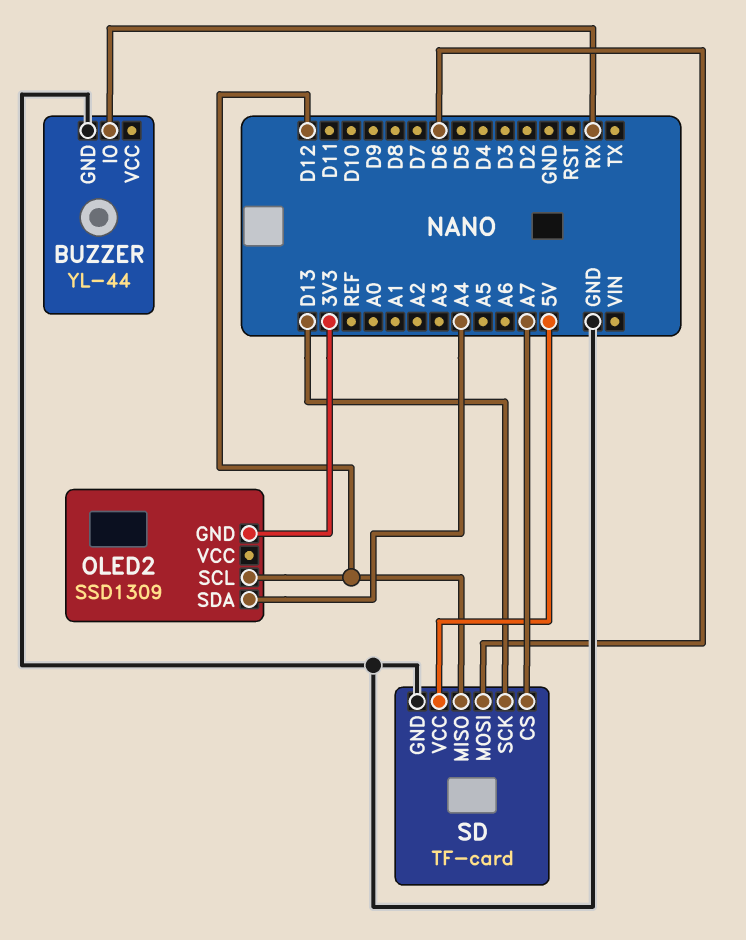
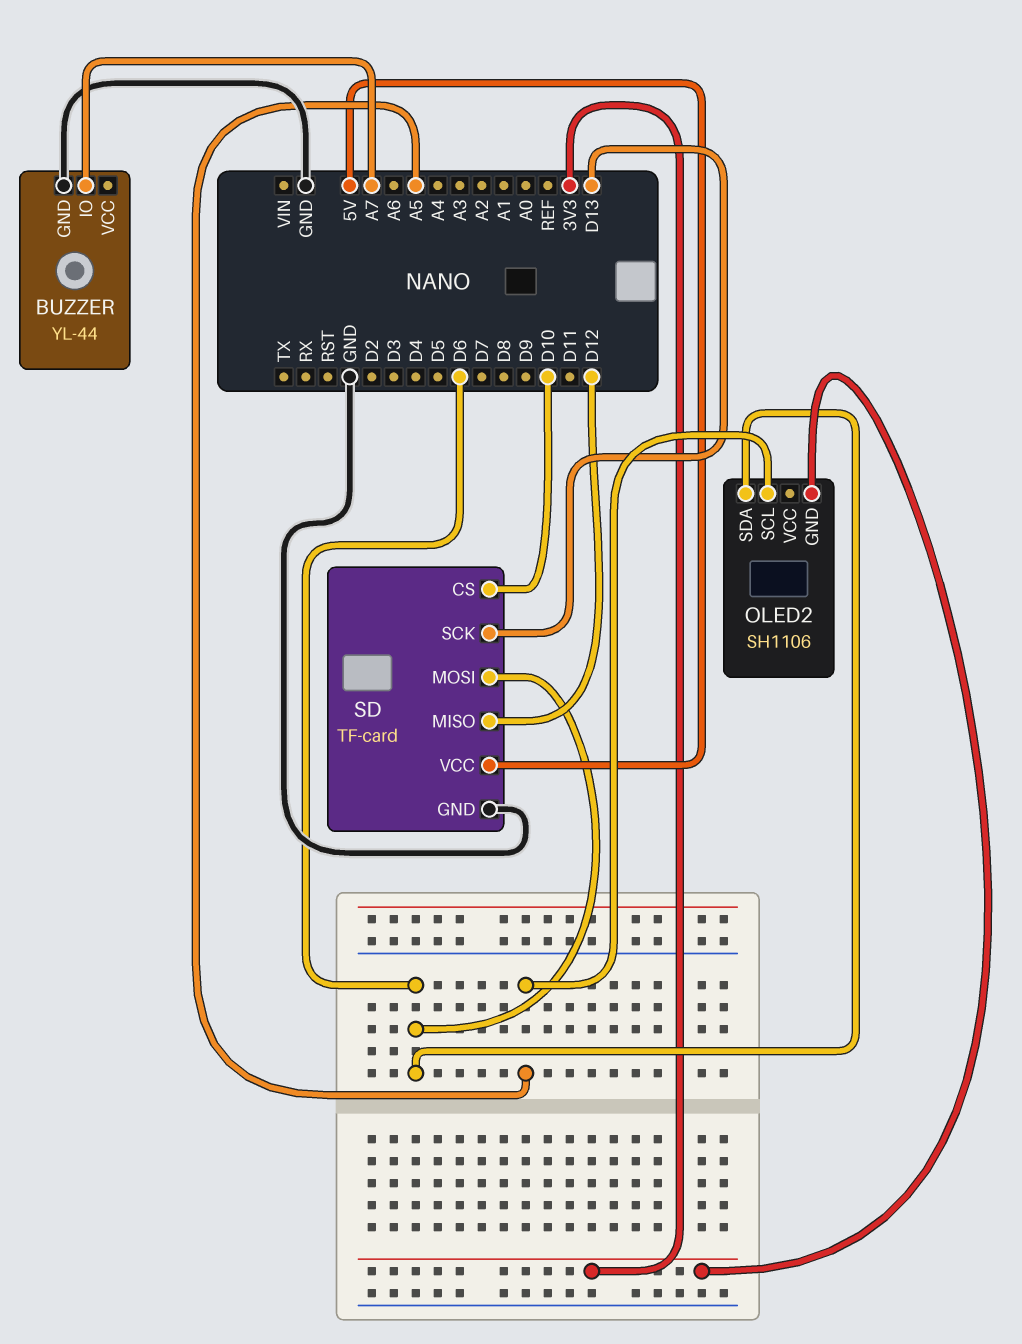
BUZZER pin IO: RX -> A7
OLED2: SSD1309 -> SH1106
OLED2 pin SCL: D12 -> A5
OLED2 pin SDA: A4 -> D6
SD pin CS: A7 -> D10

